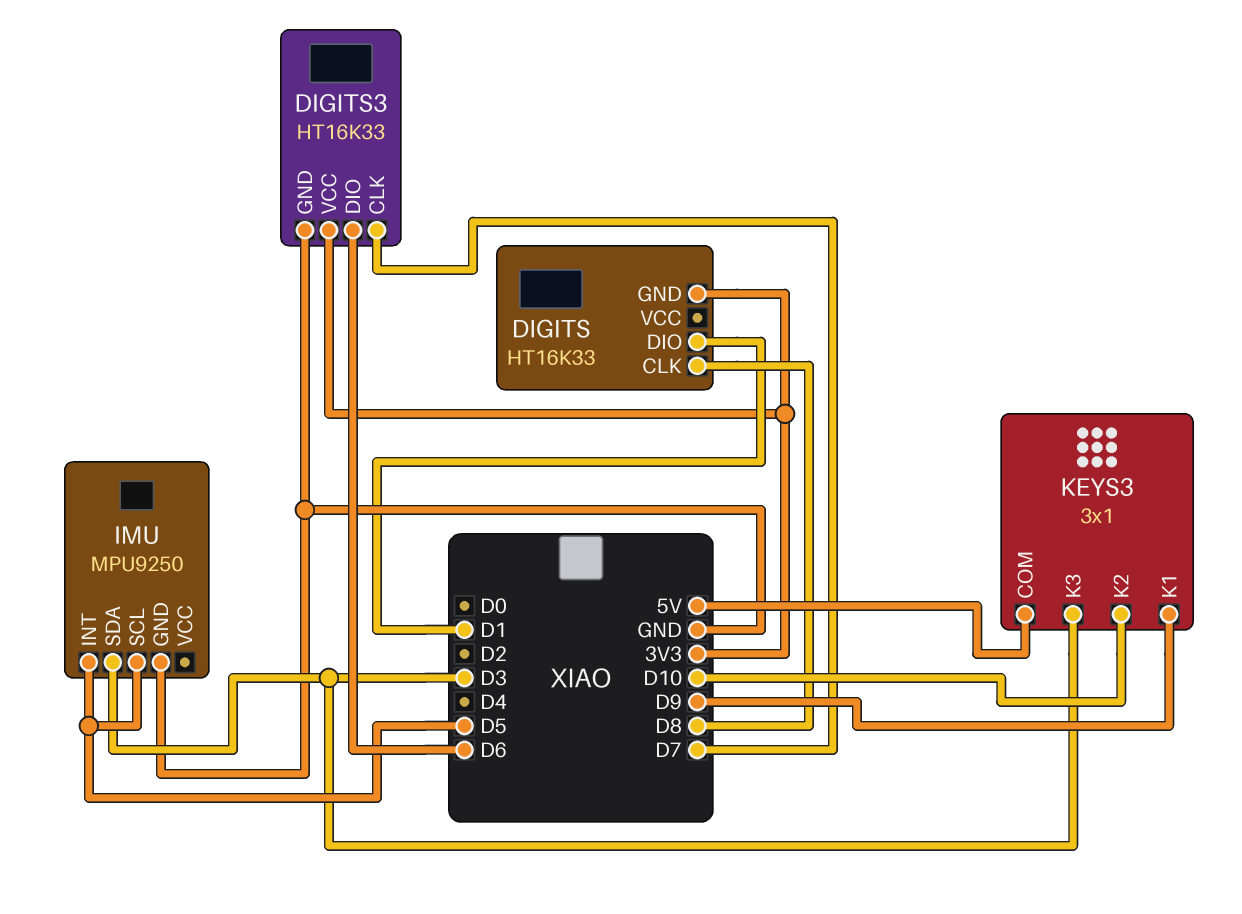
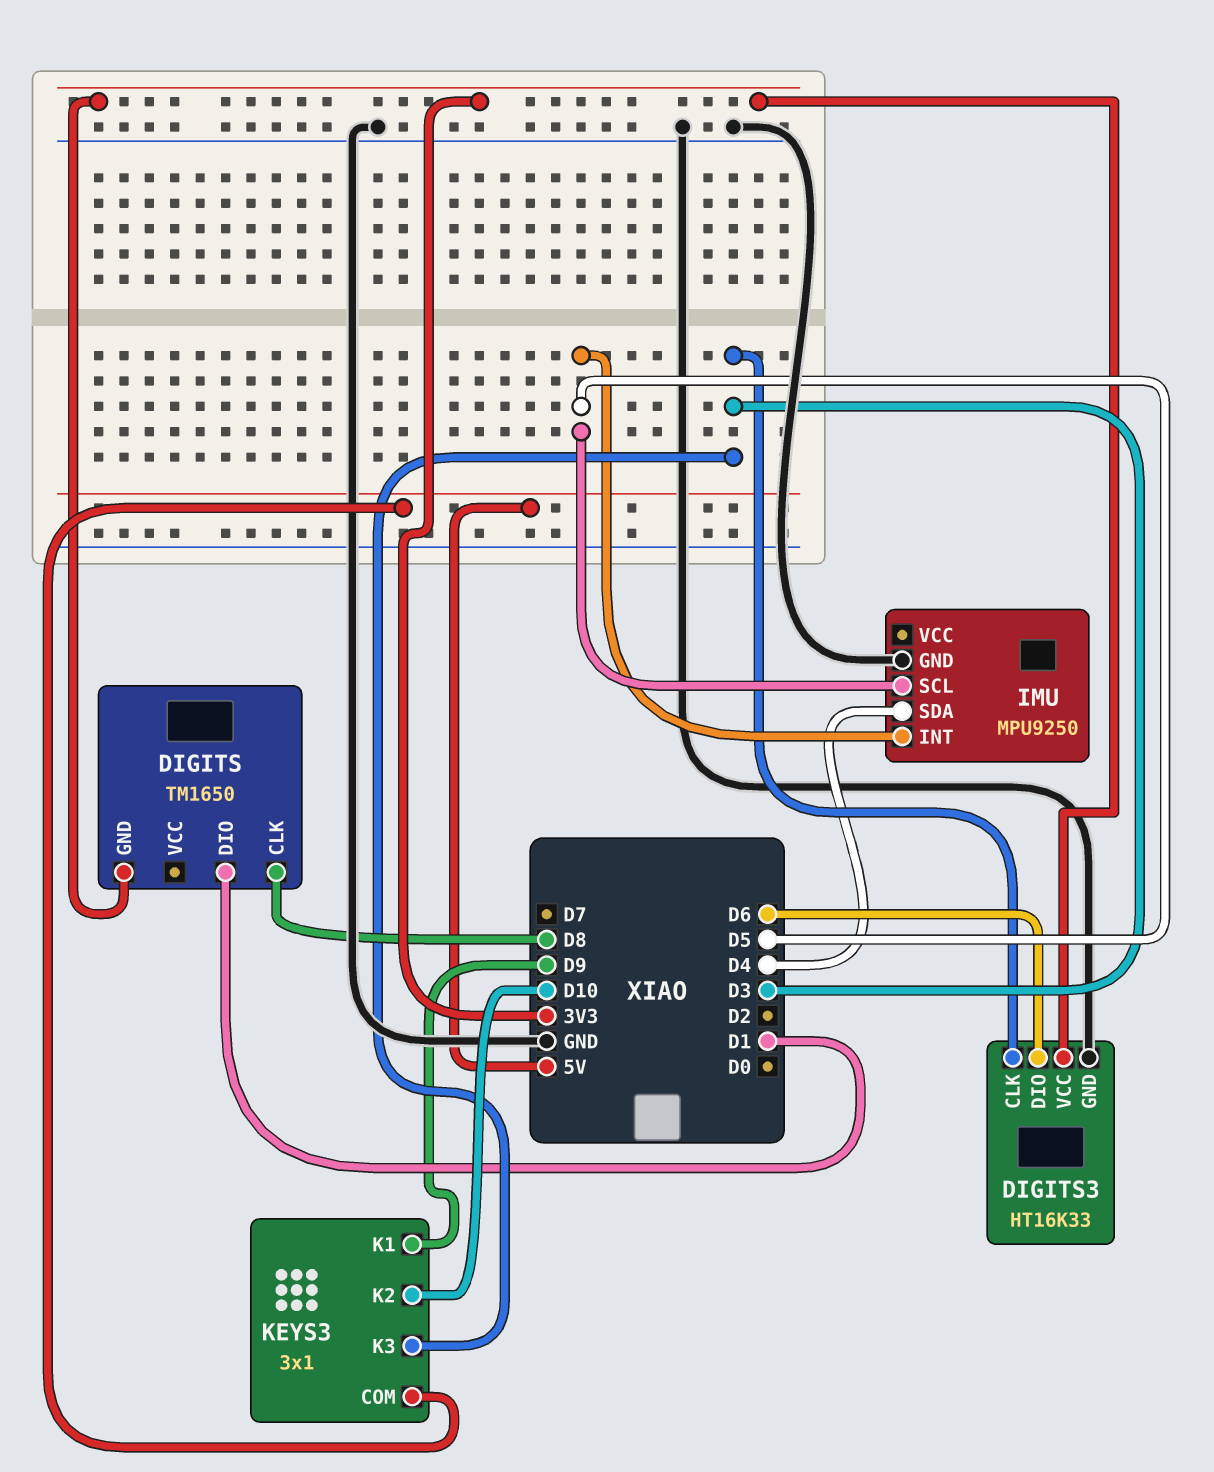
DIGITS: HT16K33 -> TM1650
DIGITS3 pin CLK: D7 -> D3
IMU pin SDA: D3 -> D4

